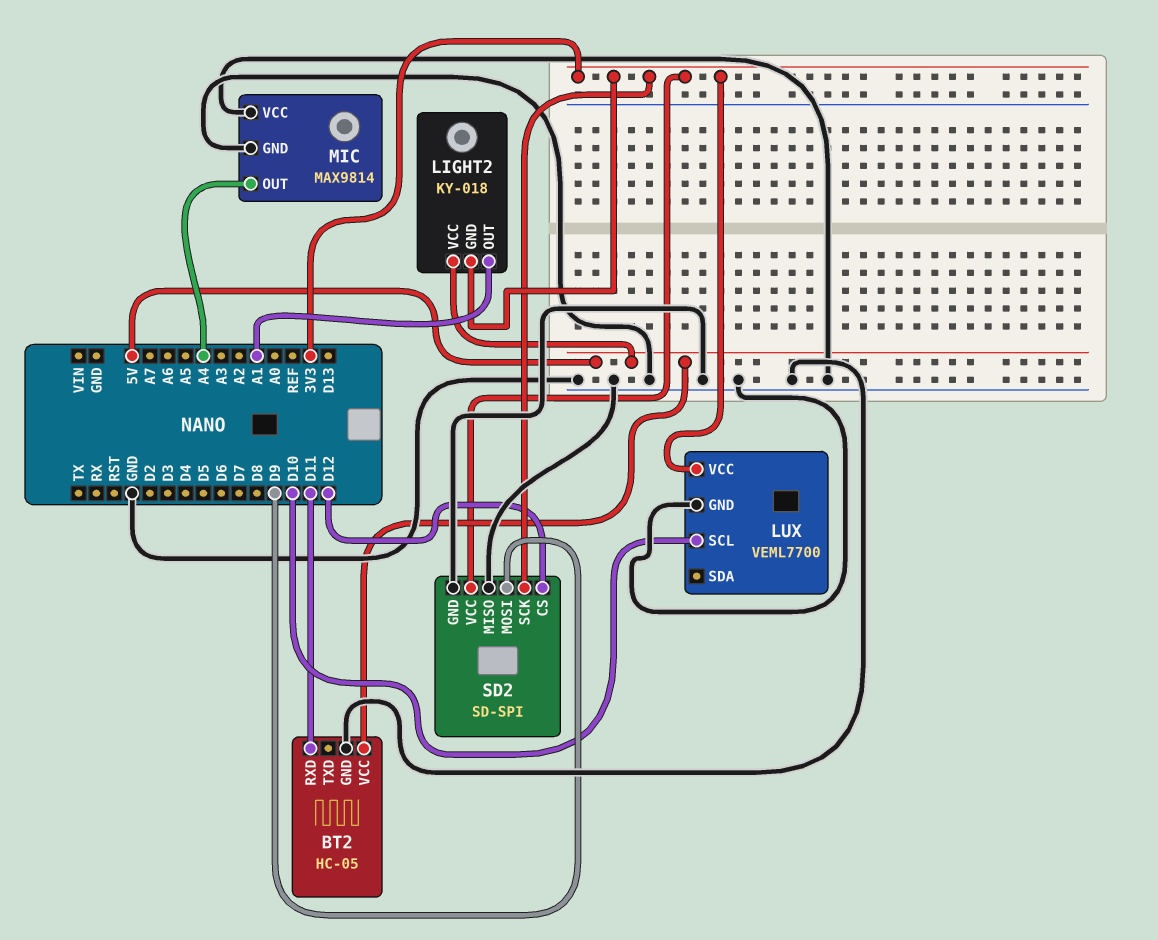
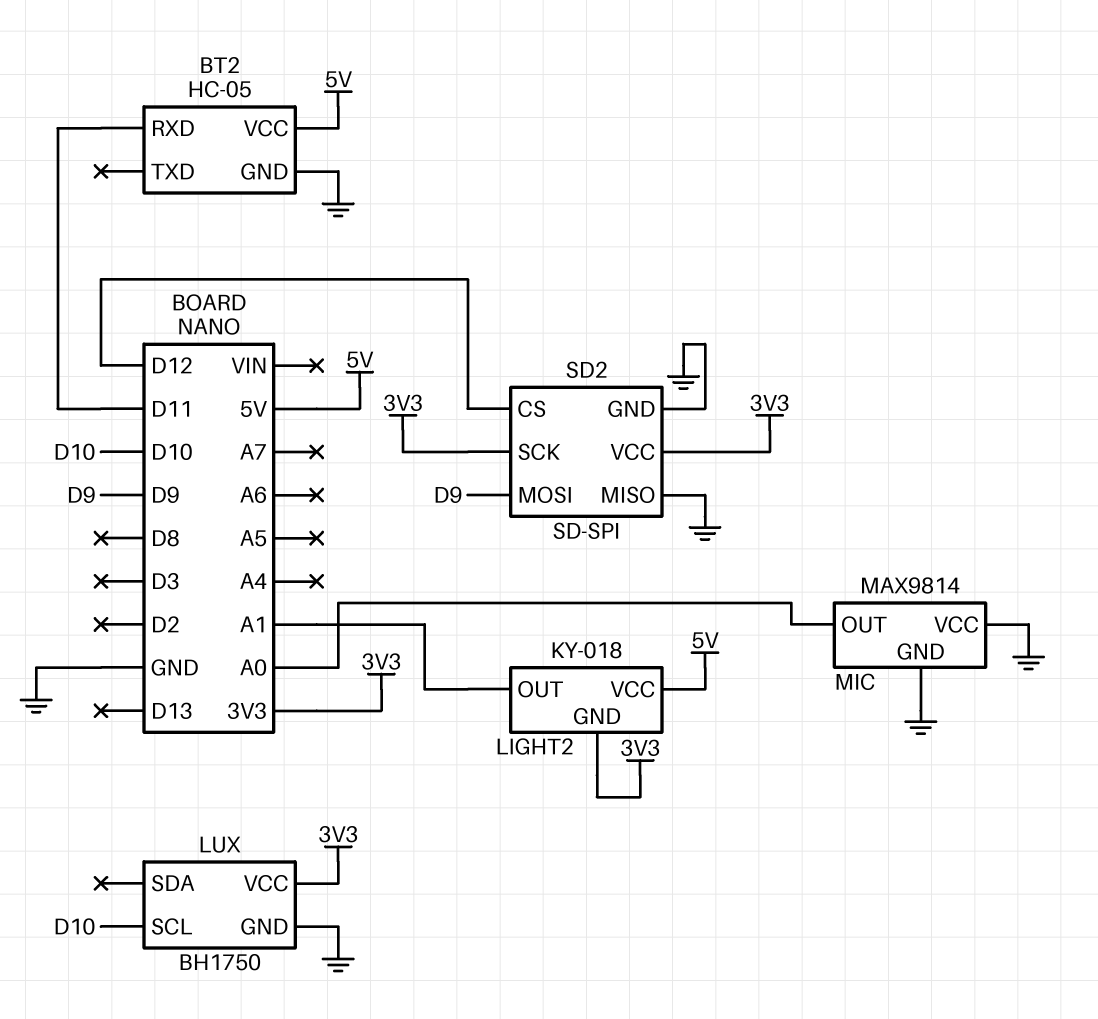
LUX: VEML7700 -> BH1750
MIC pin OUT: A4 -> A0

